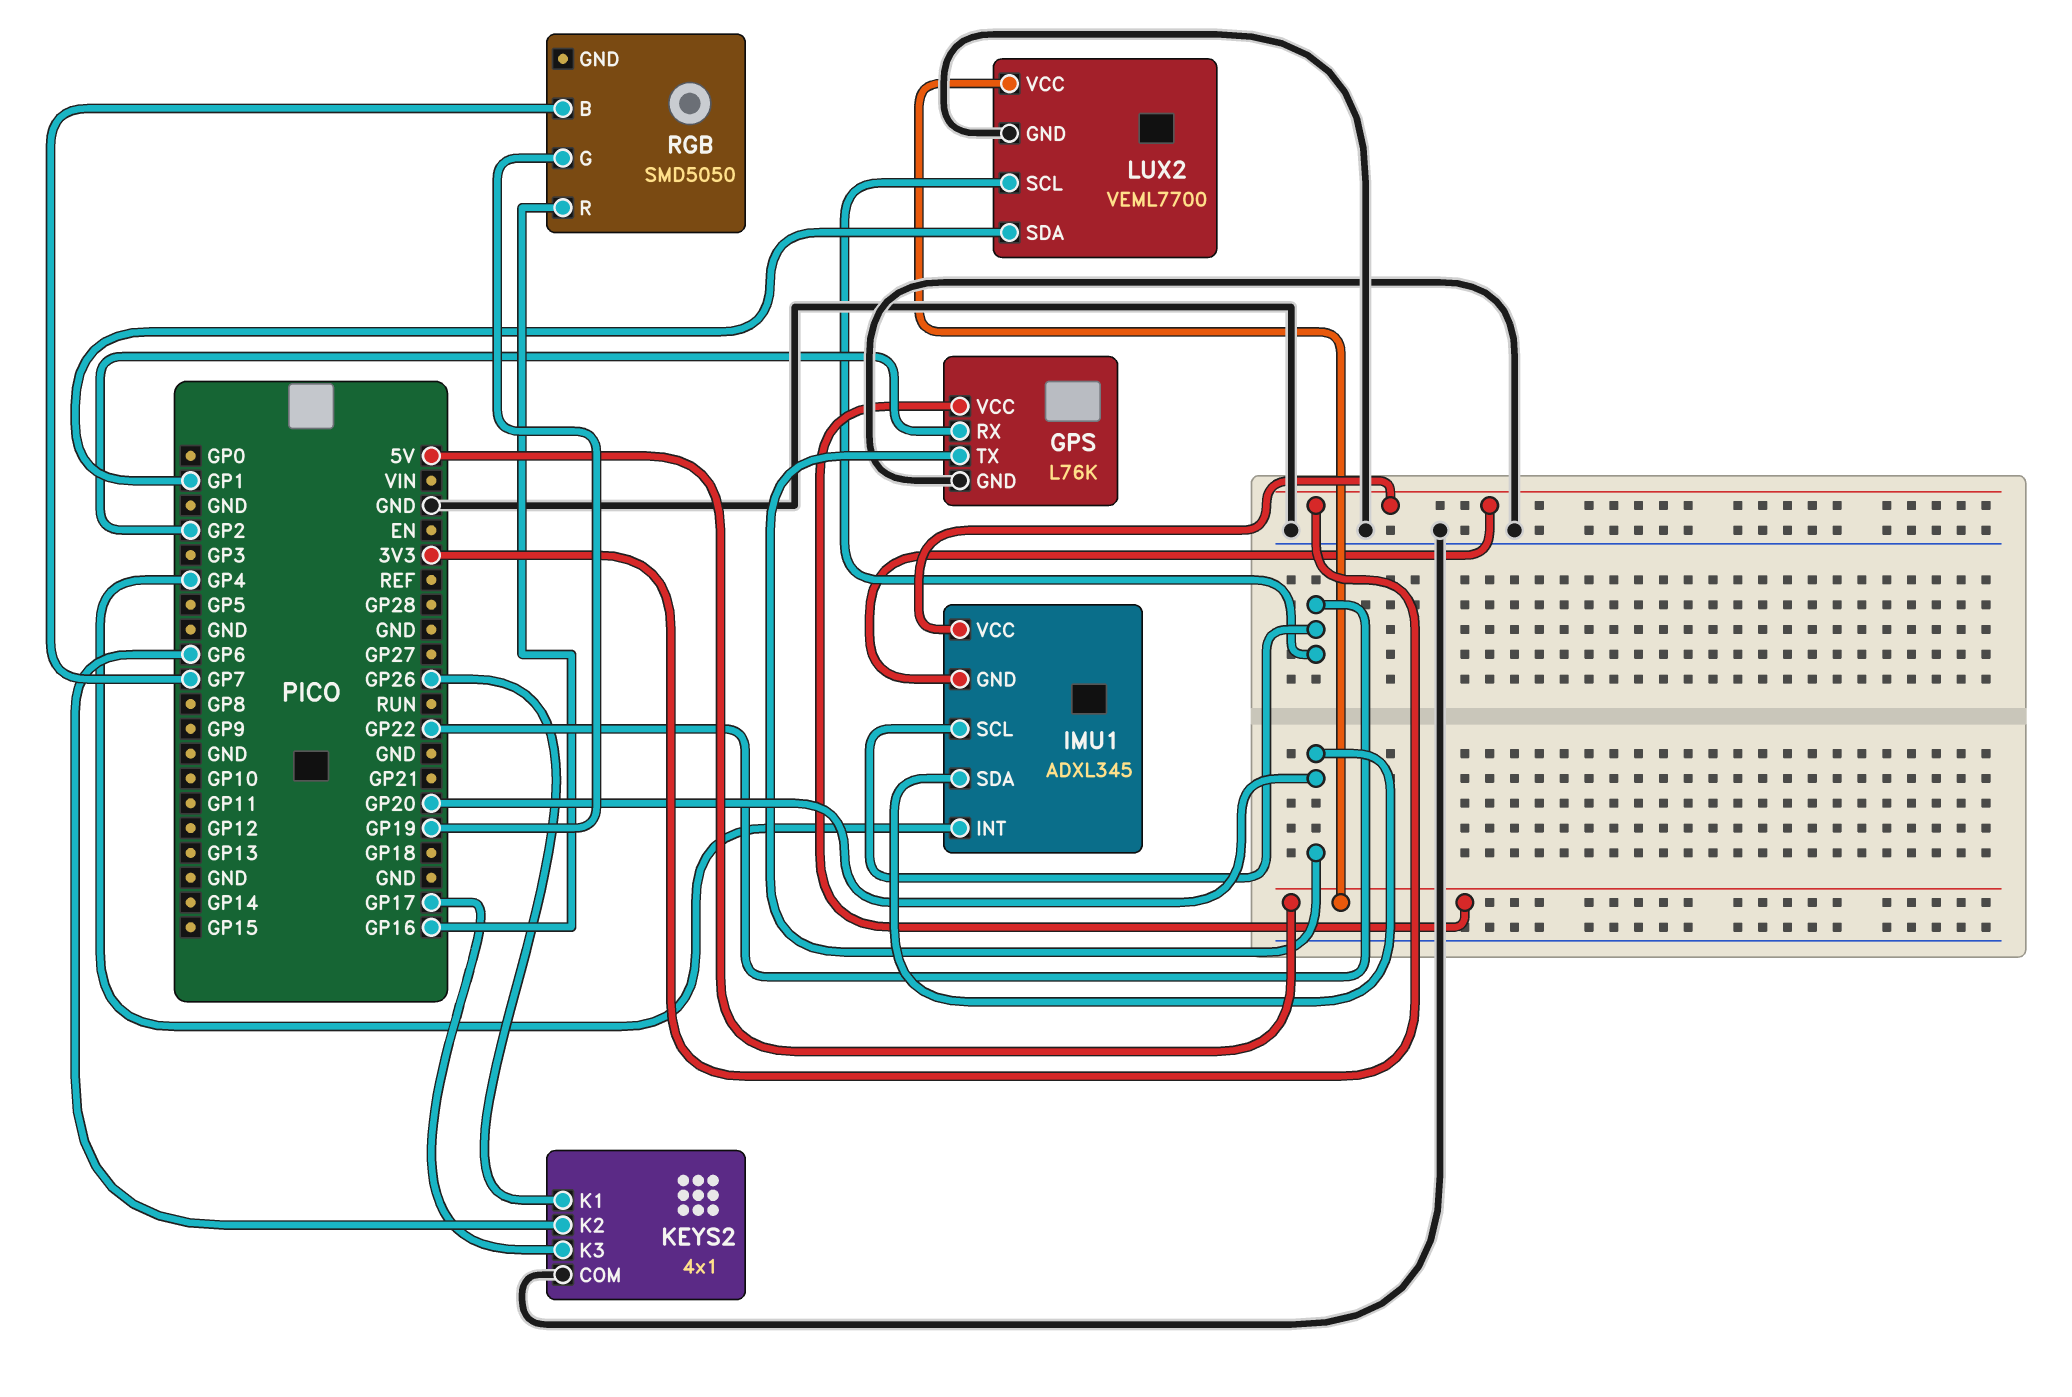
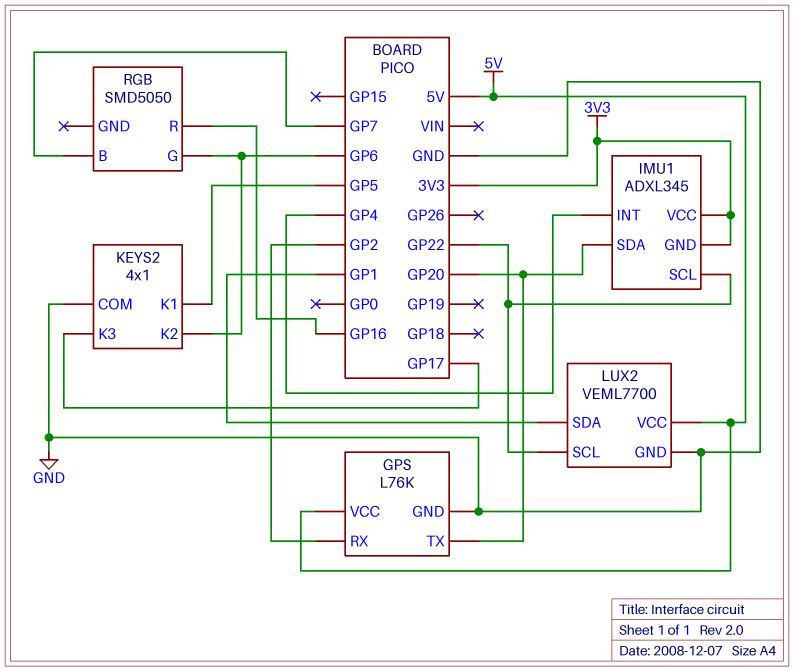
KEYS2 pin K1: GP26 -> GP5
RGB pin G: GP19 -> GP6

